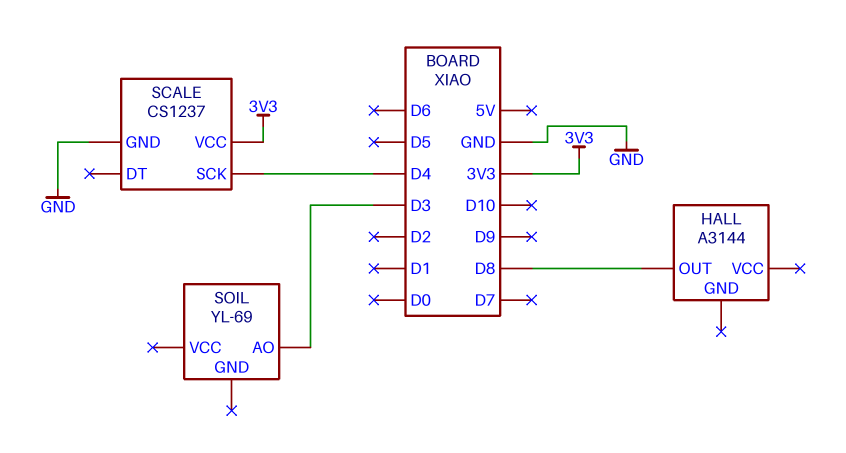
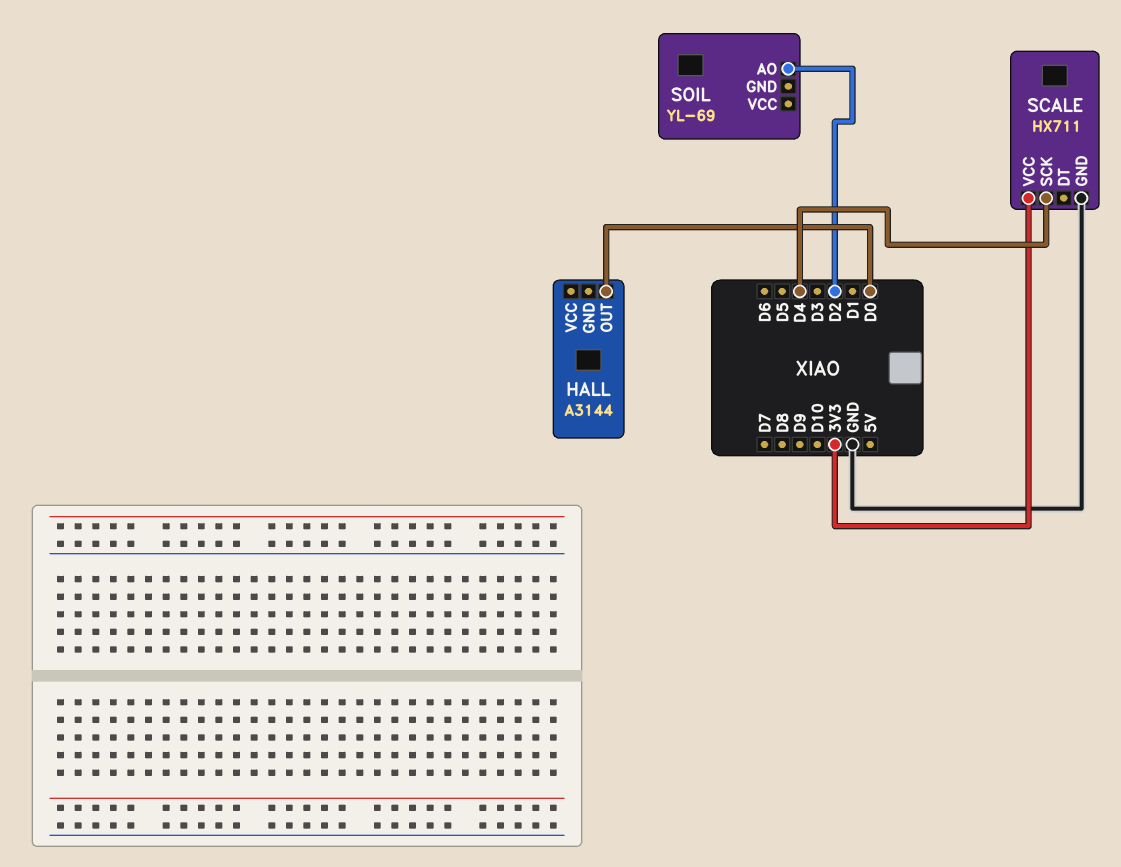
HALL pin OUT: D8 -> D0
SCALE: CS1237 -> HX711
SOIL pin AO: D3 -> D2

